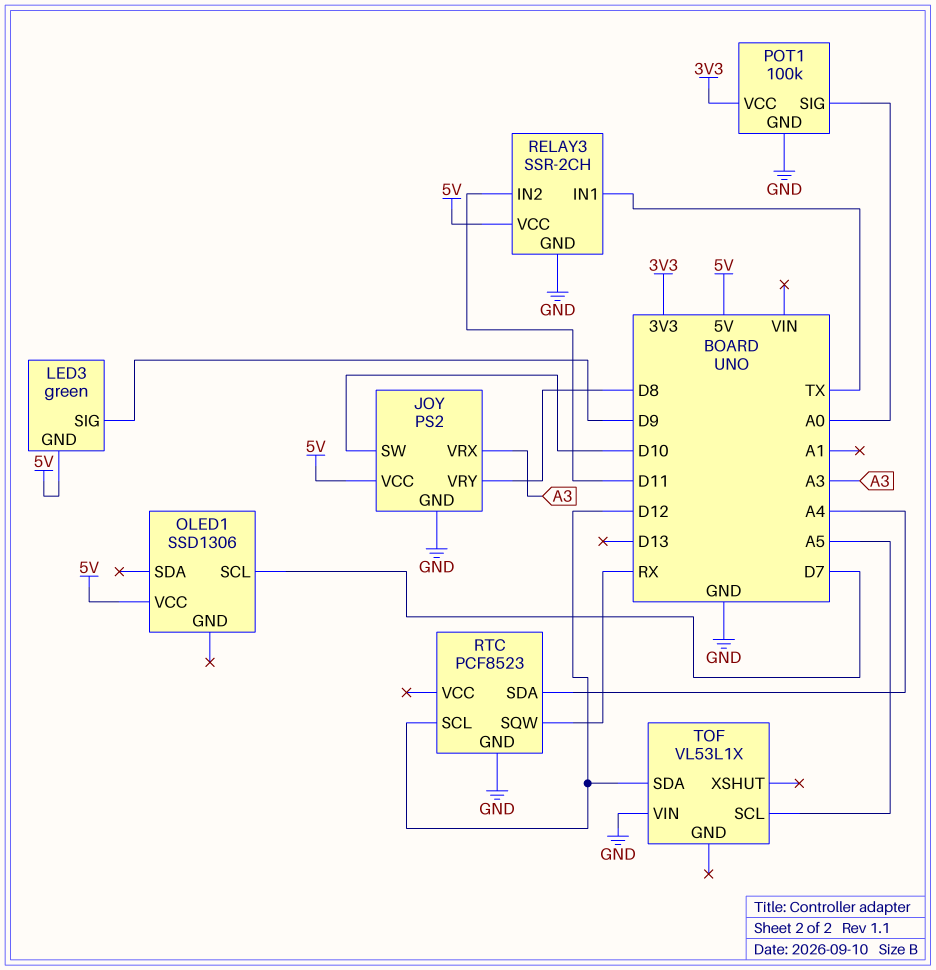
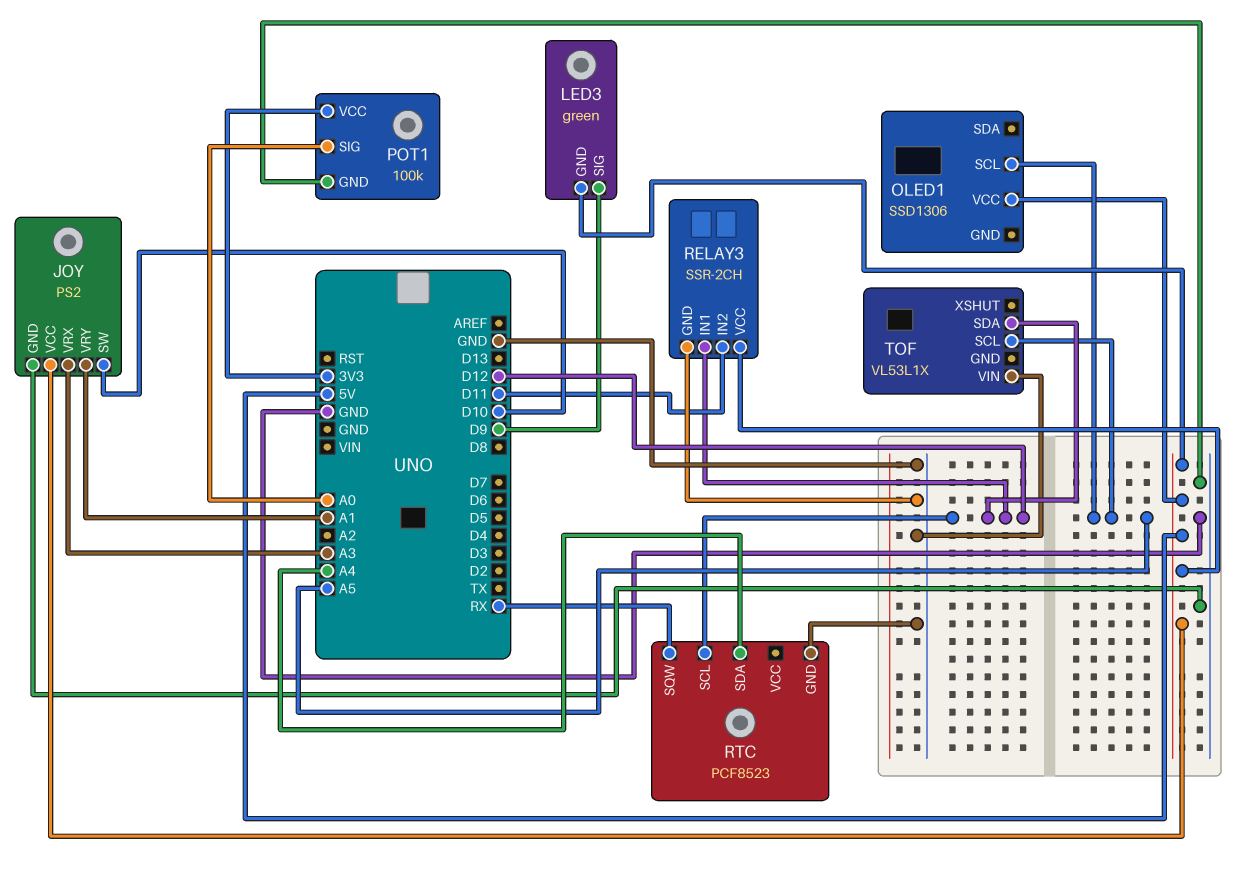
JOY pin VRY: D8 -> A1
OLED1 pin SCL: D7 -> A5
RELAY3 pin IN1: TX -> D12

